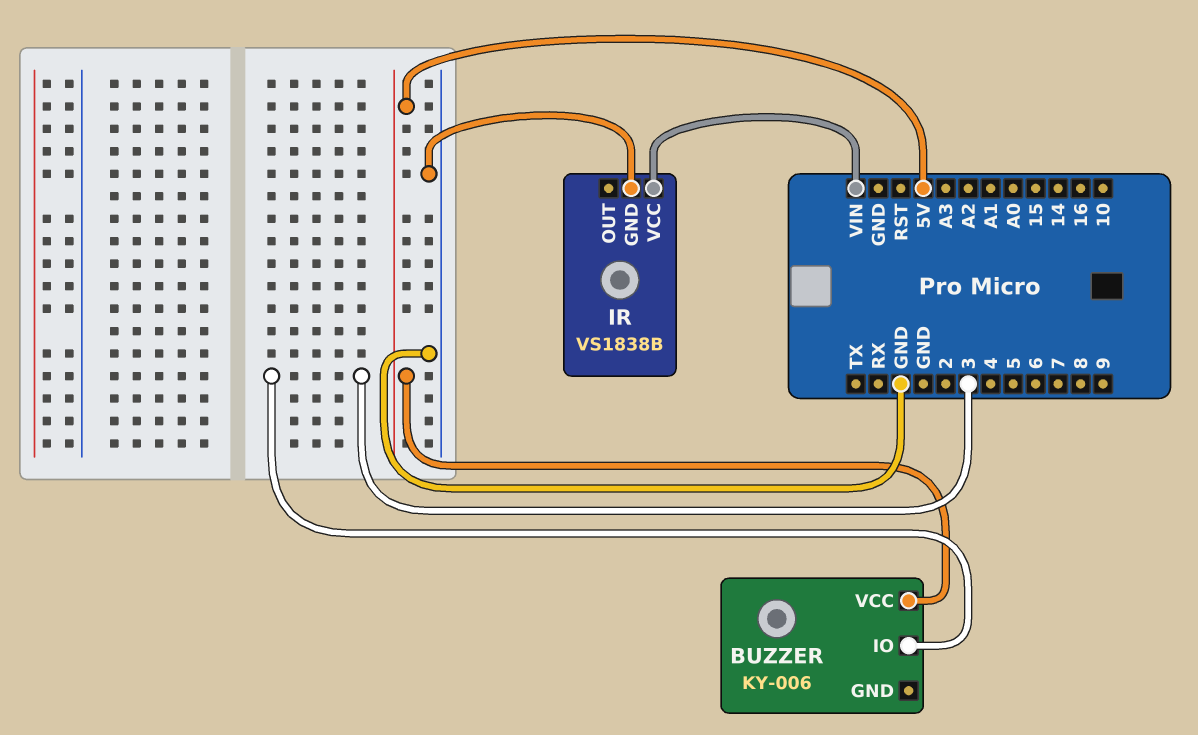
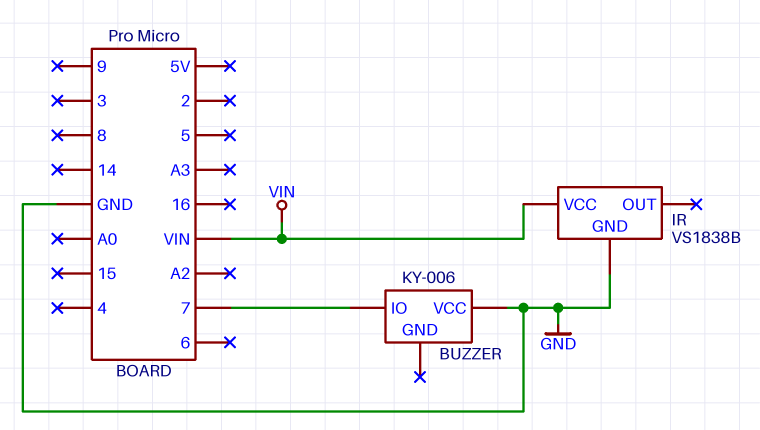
BUZZER pin IO: 3 -> 7
BUZZER pin VCC: 5V -> GND

